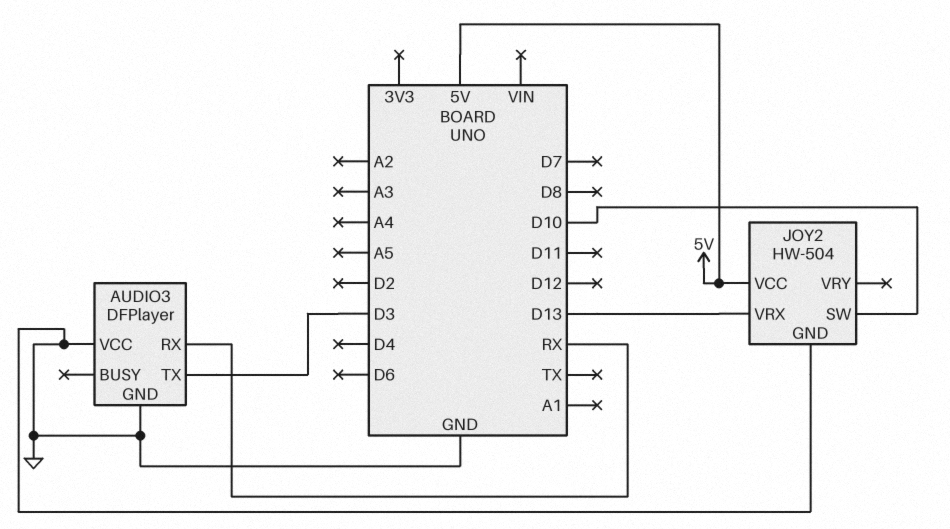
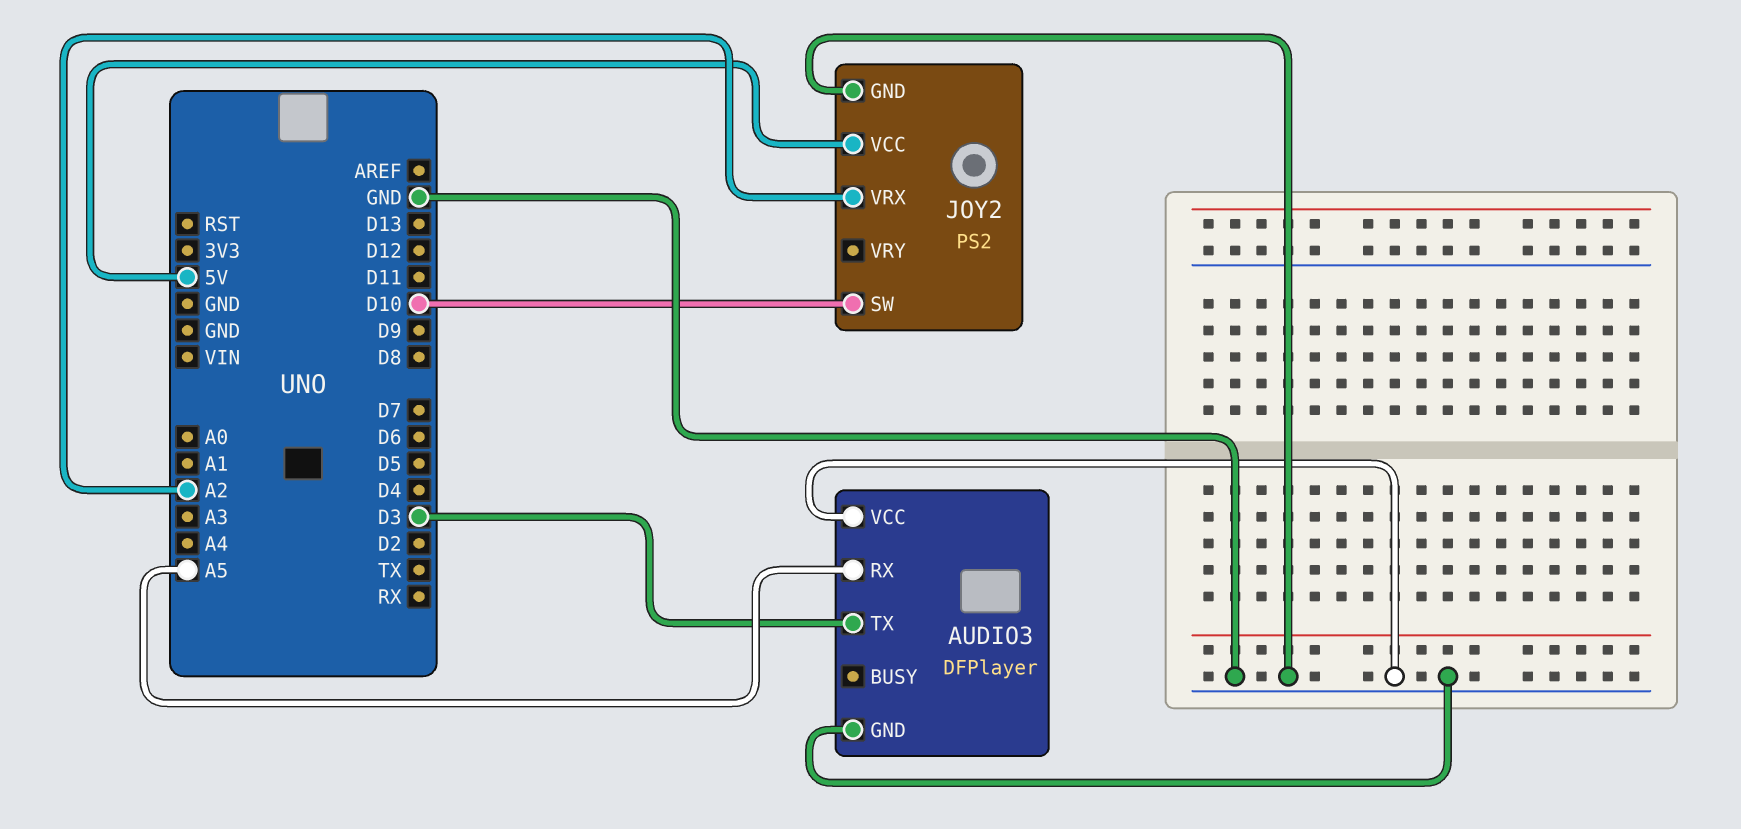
AUDIO3 pin RX: RX -> A5
JOY2: HW-504 -> PS2
JOY2 pin VRX: D13 -> A2

